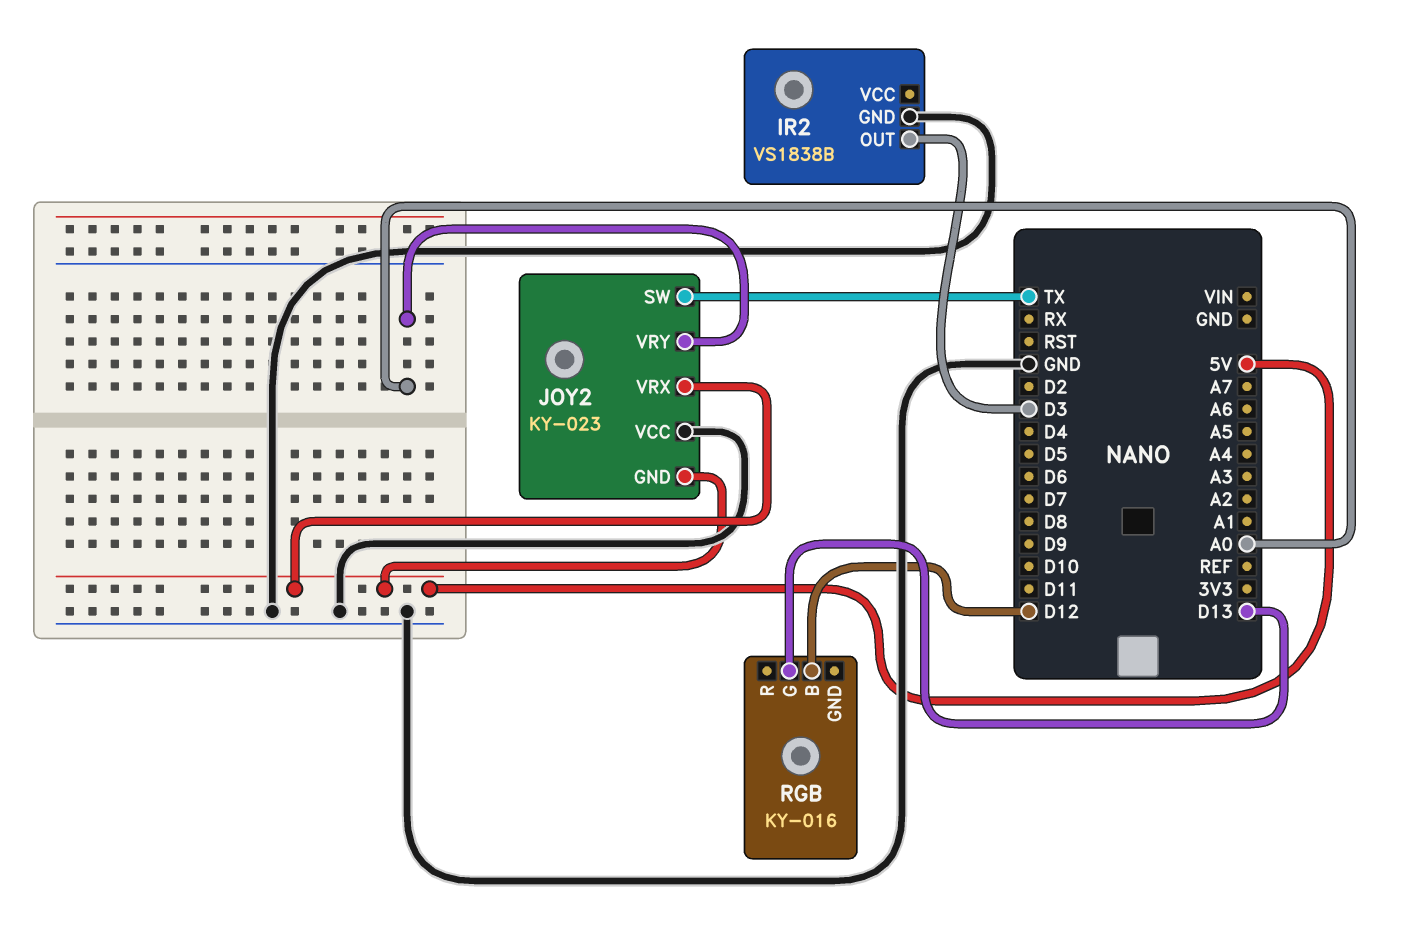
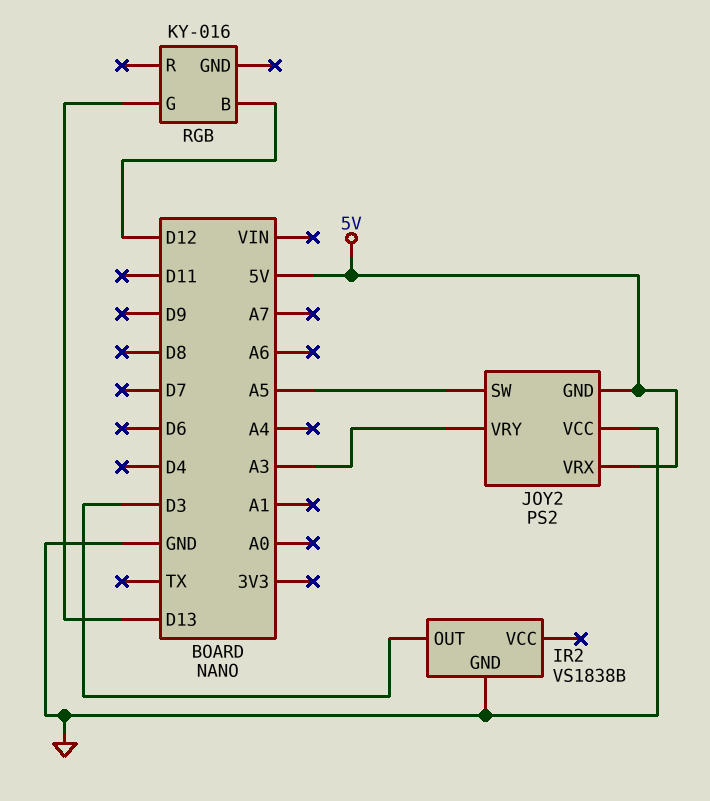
JOY2: KY-023 -> PS2
JOY2 pin SW: TX -> A5
JOY2 pin VRY: A0 -> A3

